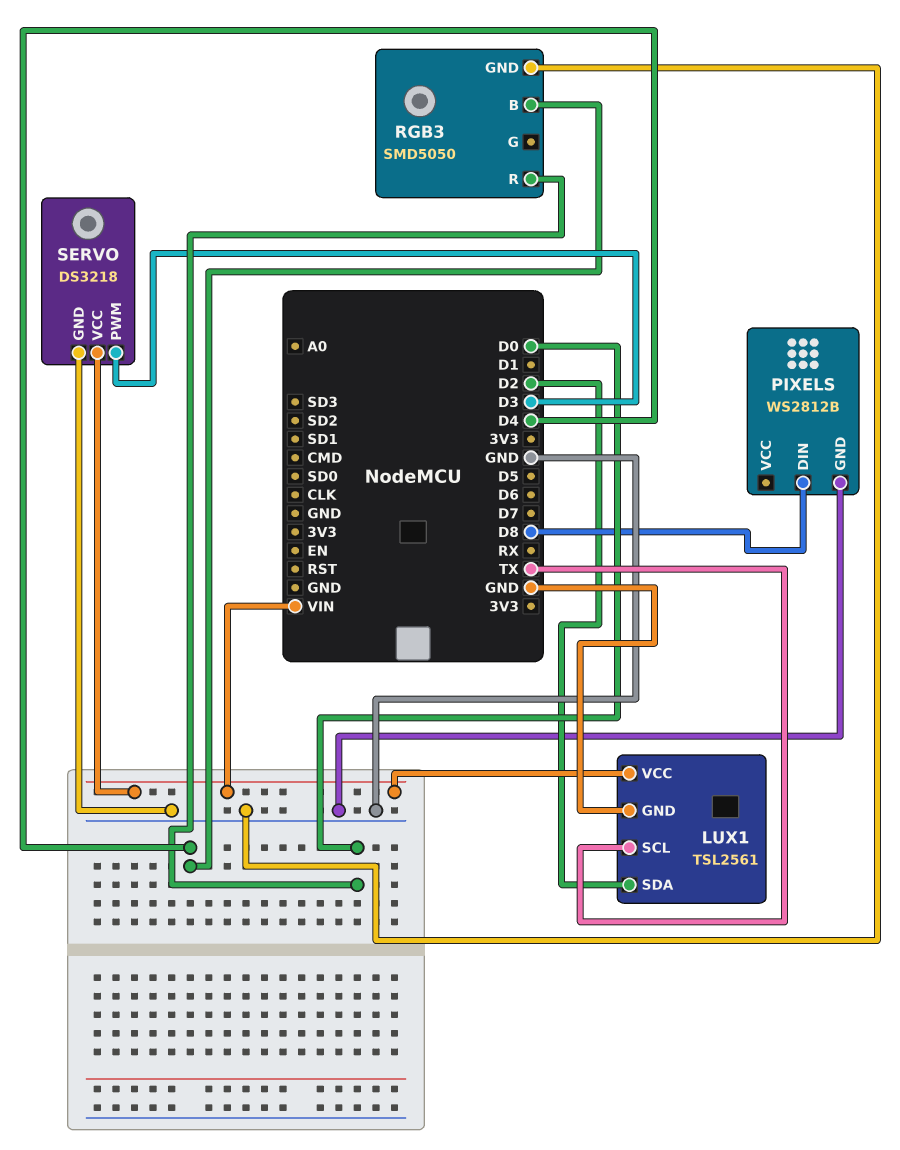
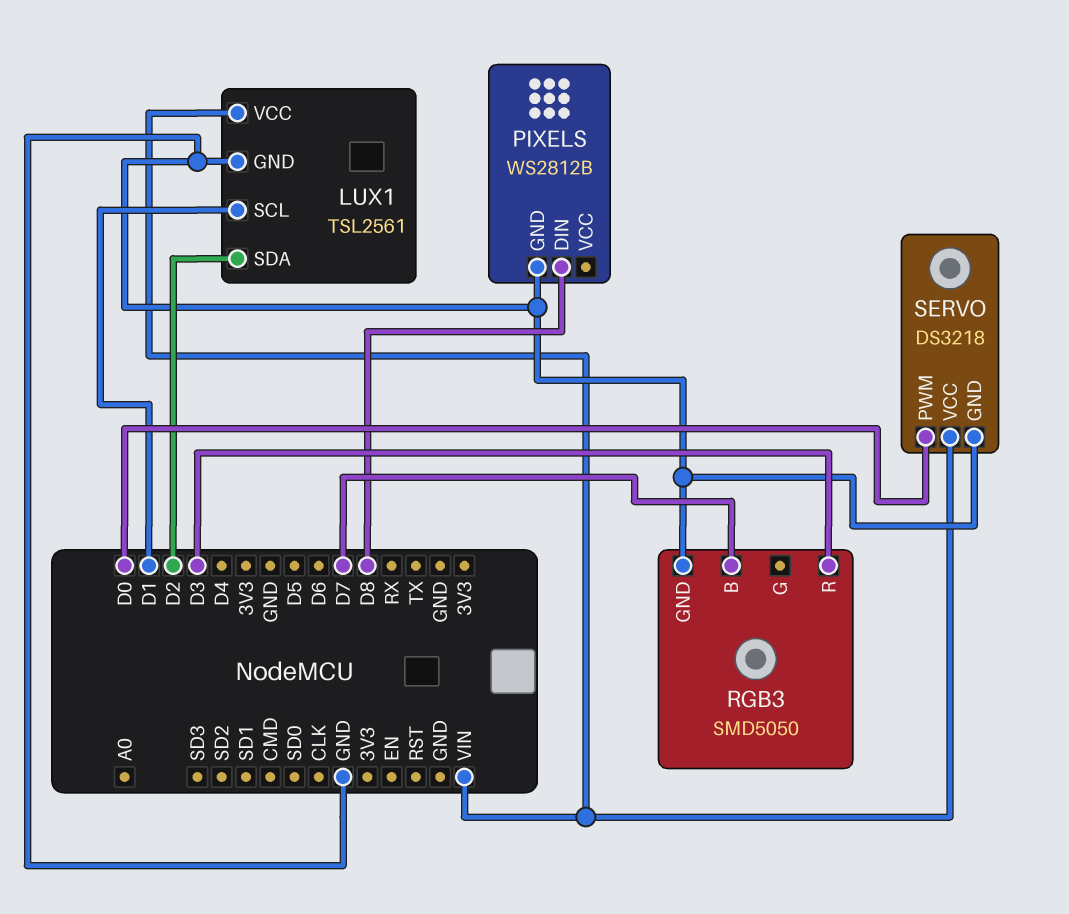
LUX1 pin SCL: TX -> D1
RGB3 pin B: D4 -> D7
RGB3 pin R: D0 -> D3
SERVO pin PWM: D3 -> D0

